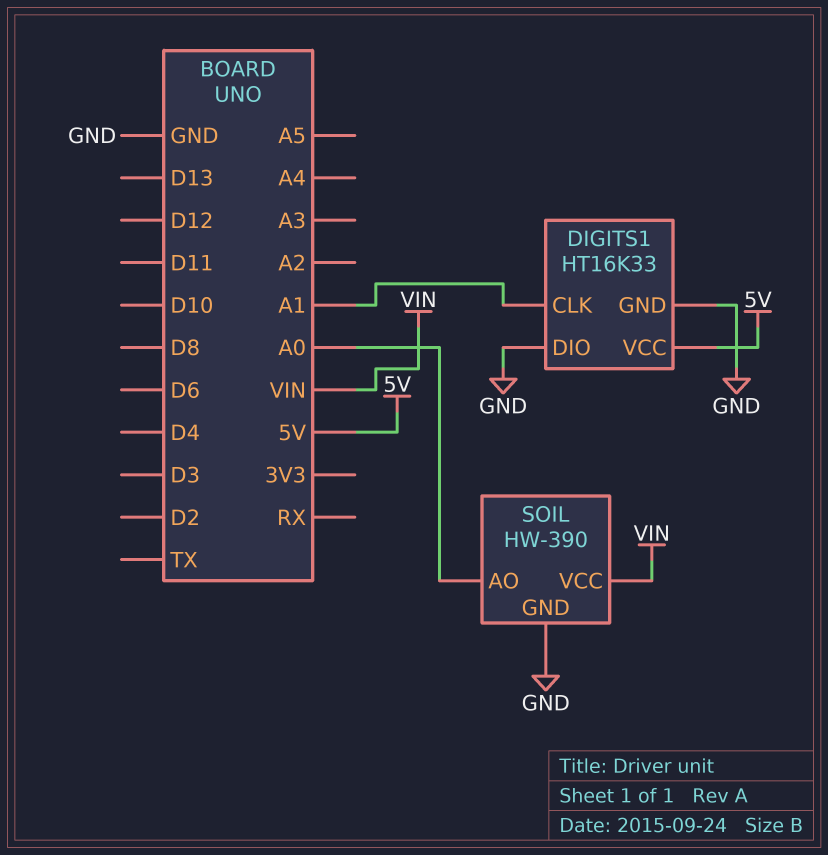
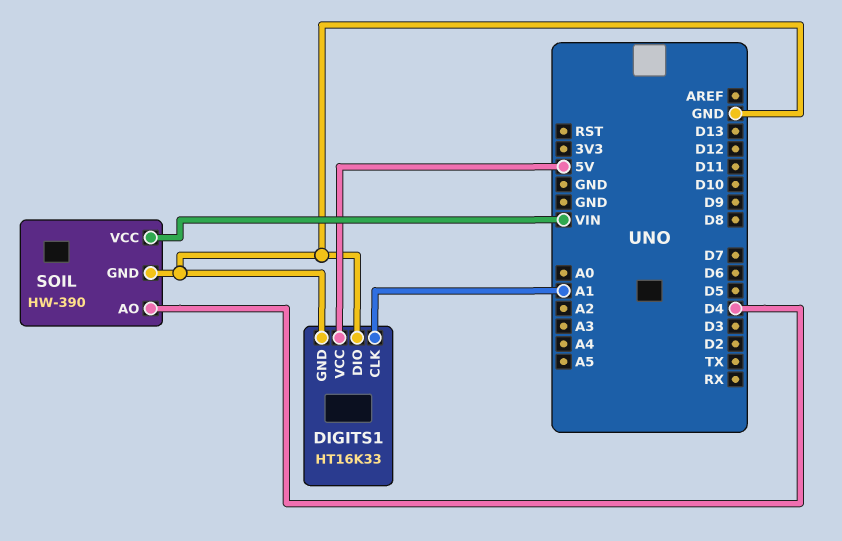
SOIL pin AO: A0 -> D4

